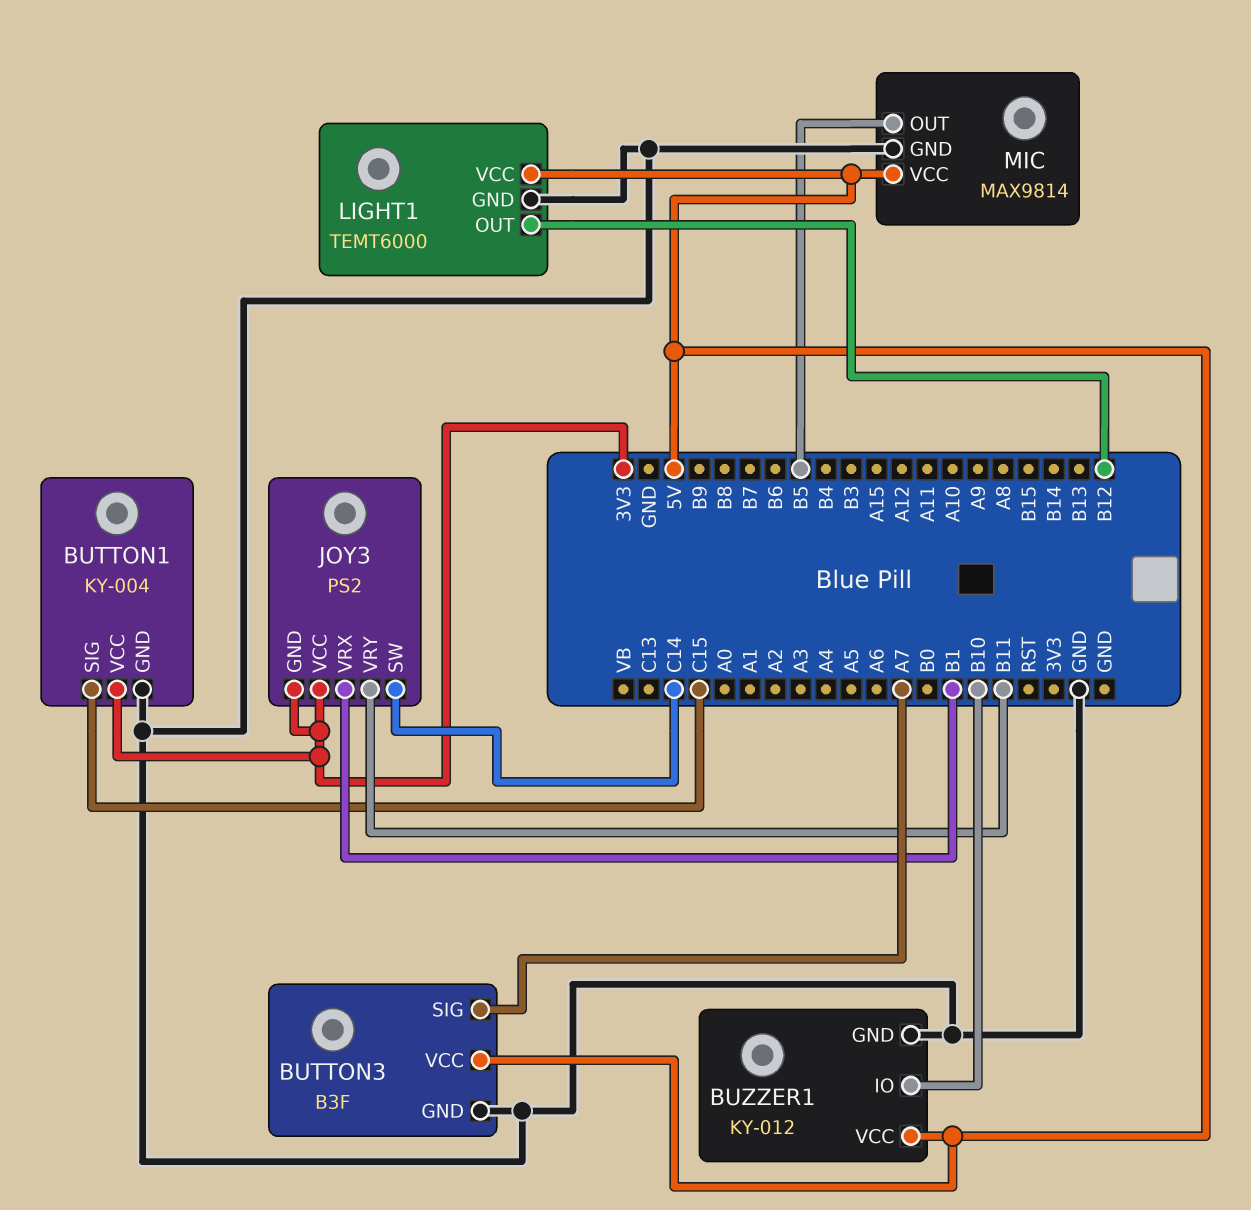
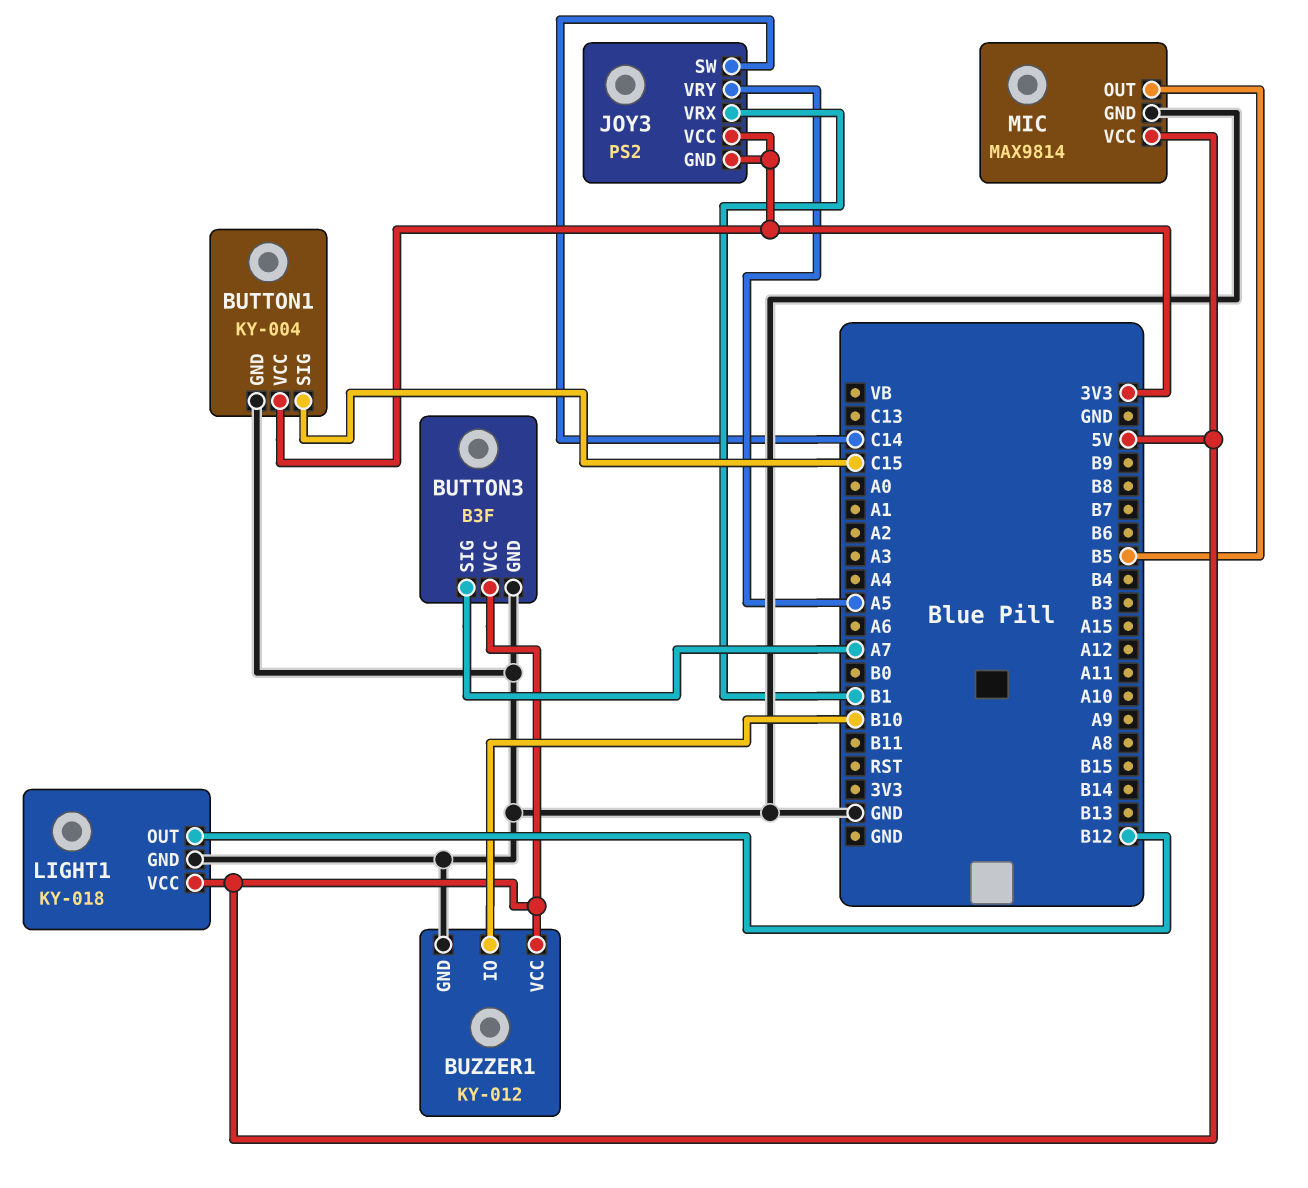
JOY3 pin VRY: B11 -> A5
LIGHT1: TEMT6000 -> KY-018

